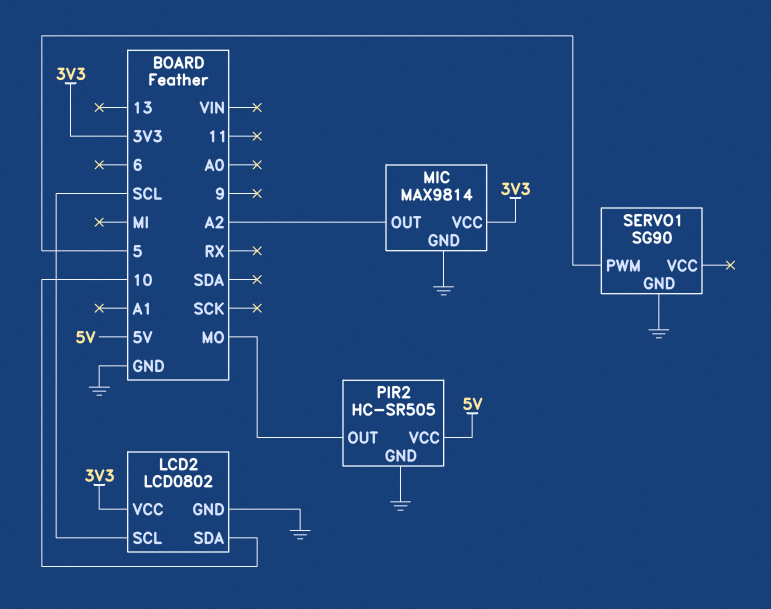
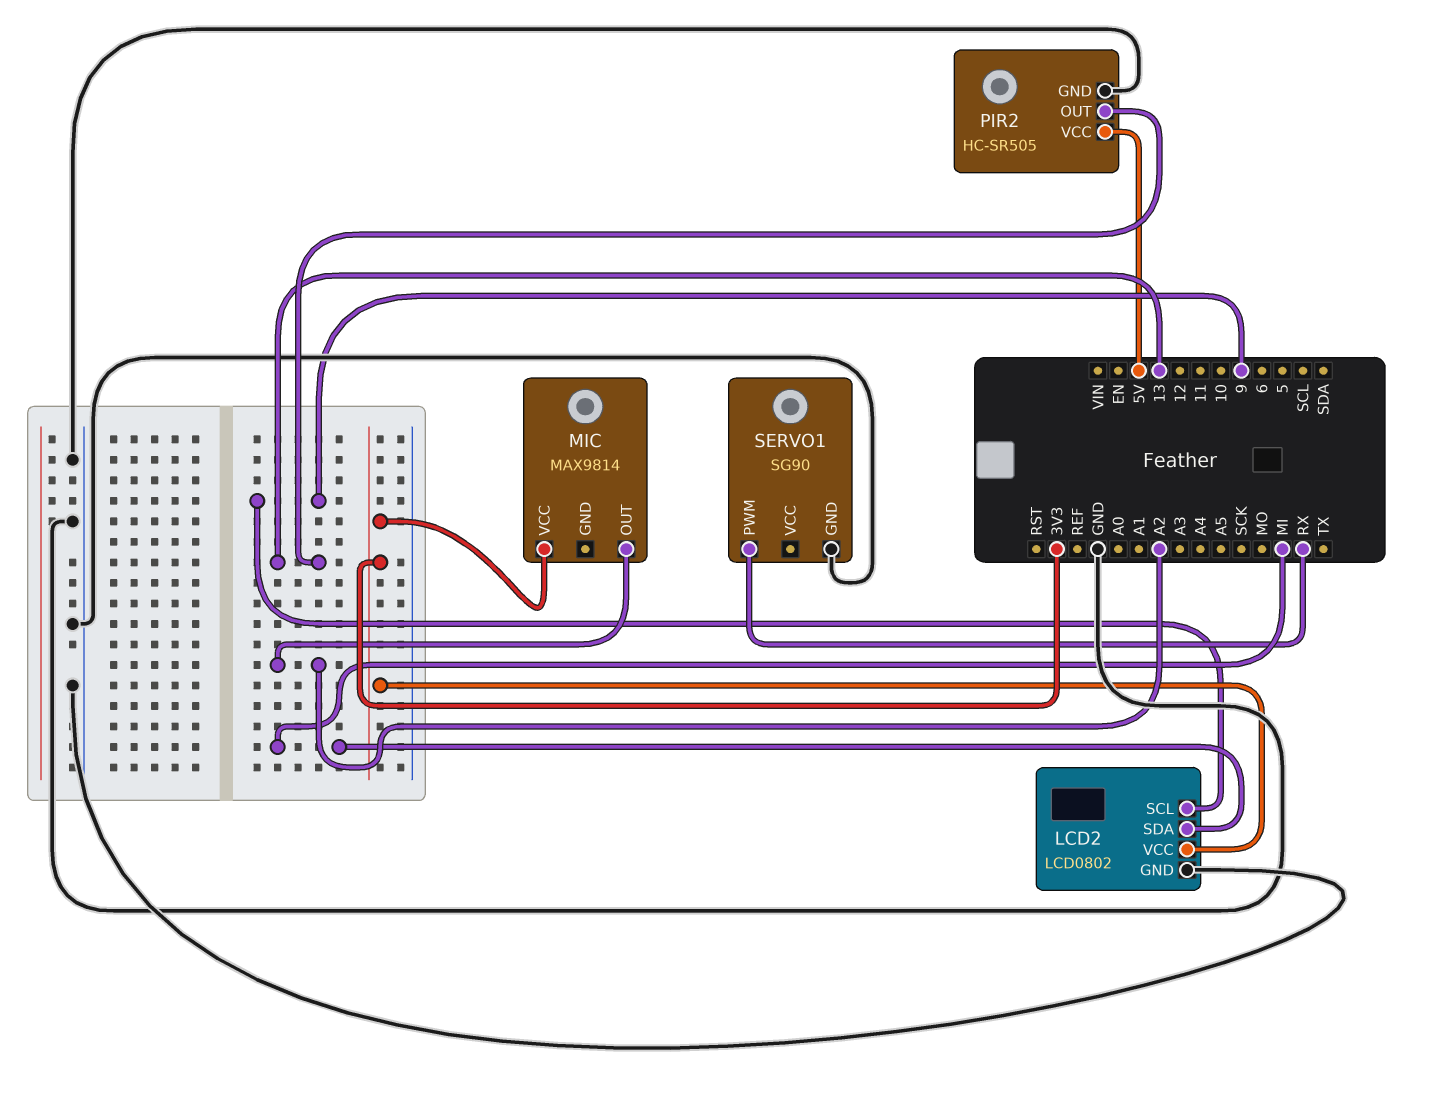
LCD2 pin SCL: SCL -> 9
LCD2 pin SDA: 10 -> MI
MIC pin GND: GND -> none
PIR2 pin OUT: MO -> 13
SERVO1 pin PWM: 5 -> RX

